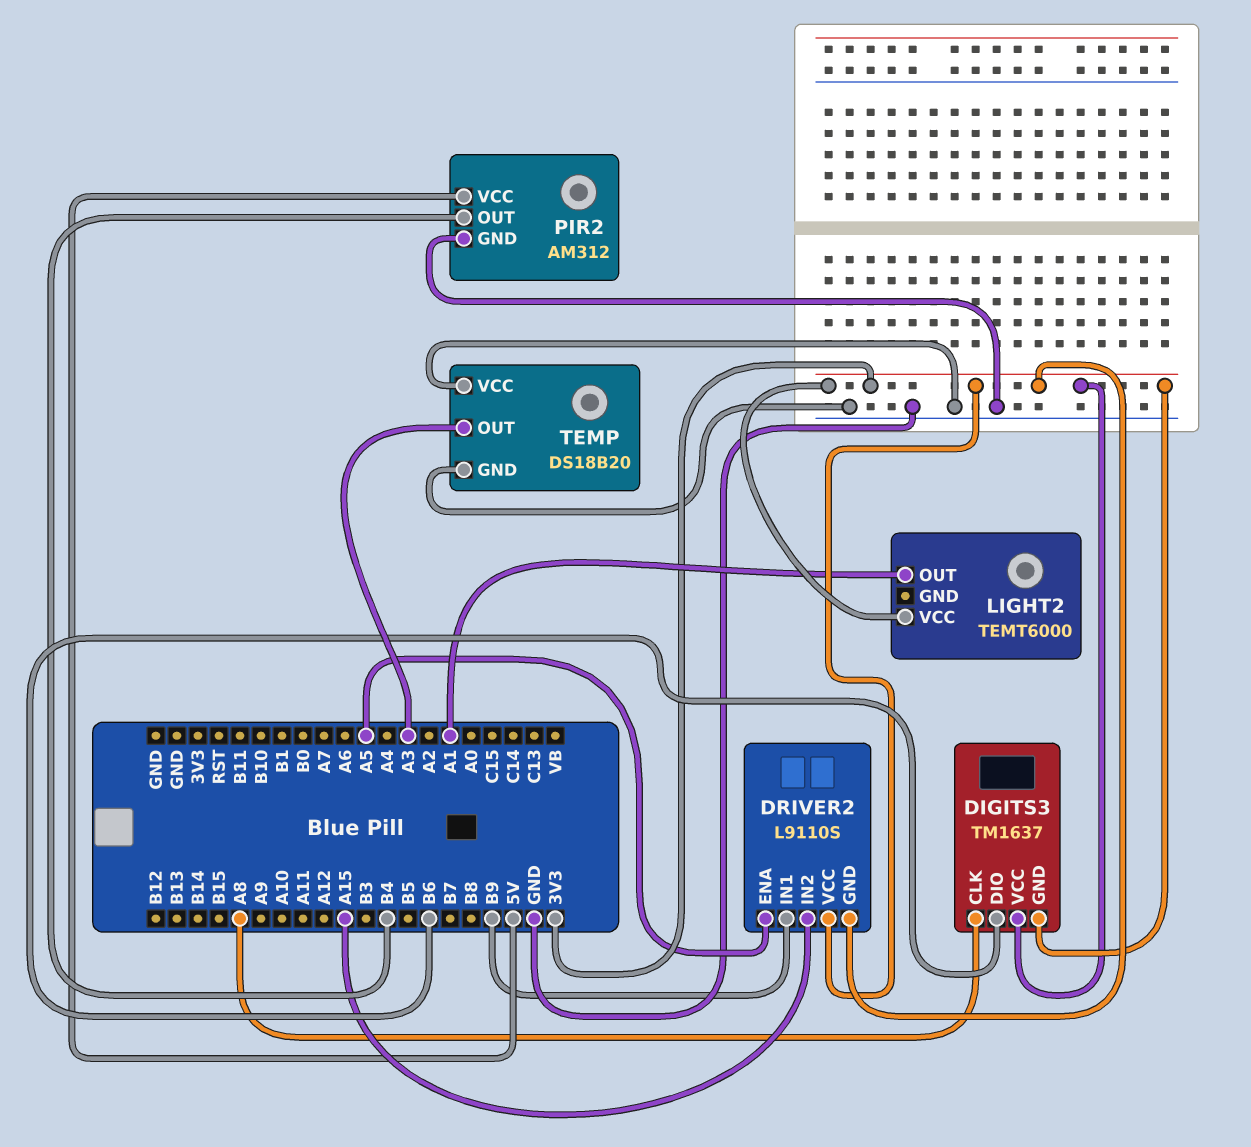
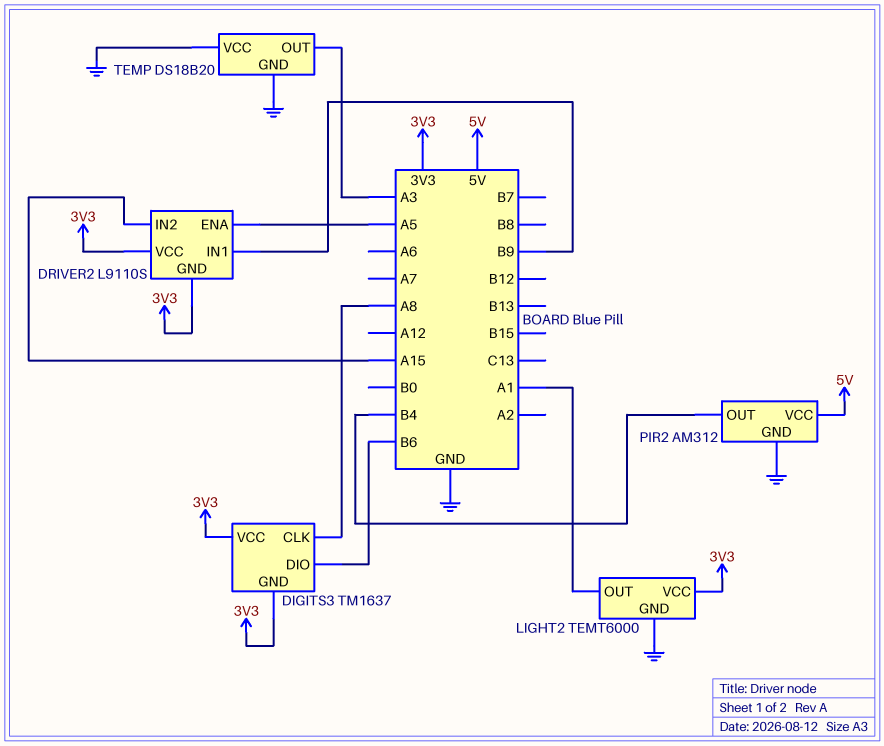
LIGHT2 pin GND: none -> GND

